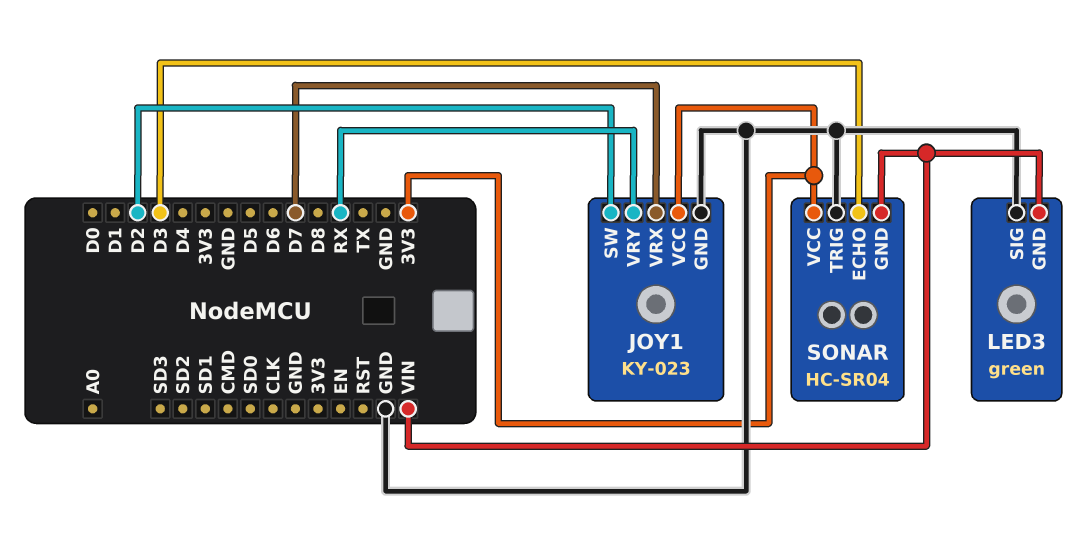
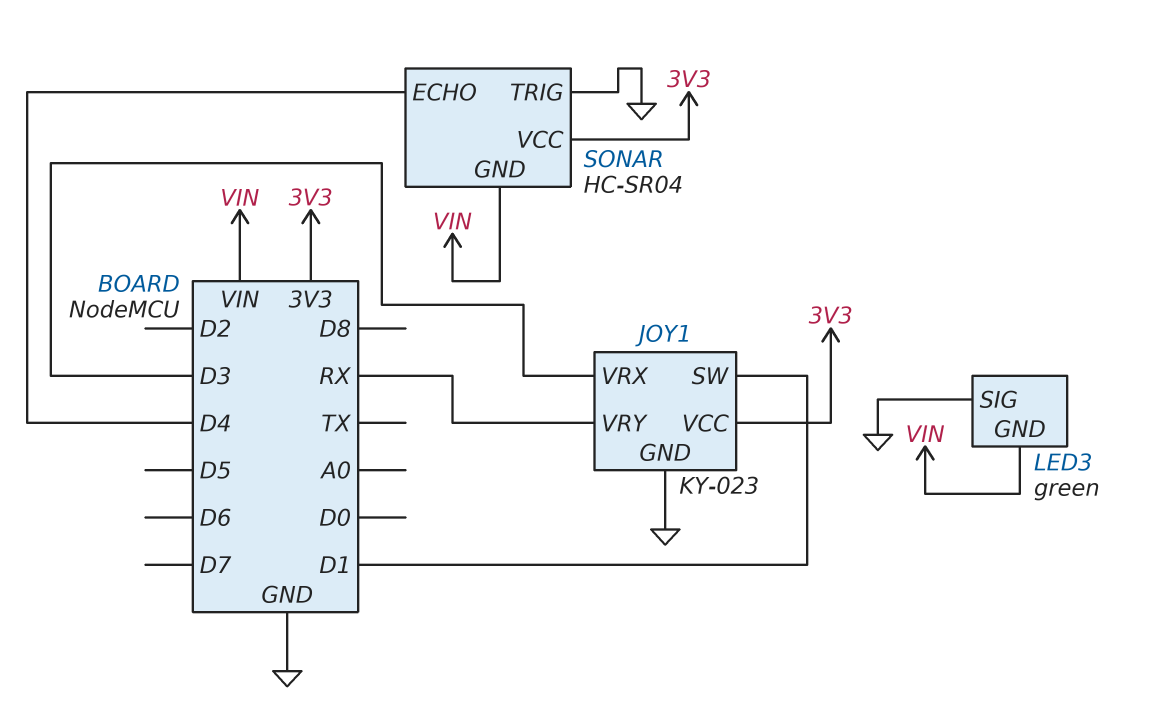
JOY1 pin SW: D2 -> D1
JOY1 pin VRX: D7 -> D3
SONAR pin ECHO: D3 -> D4

